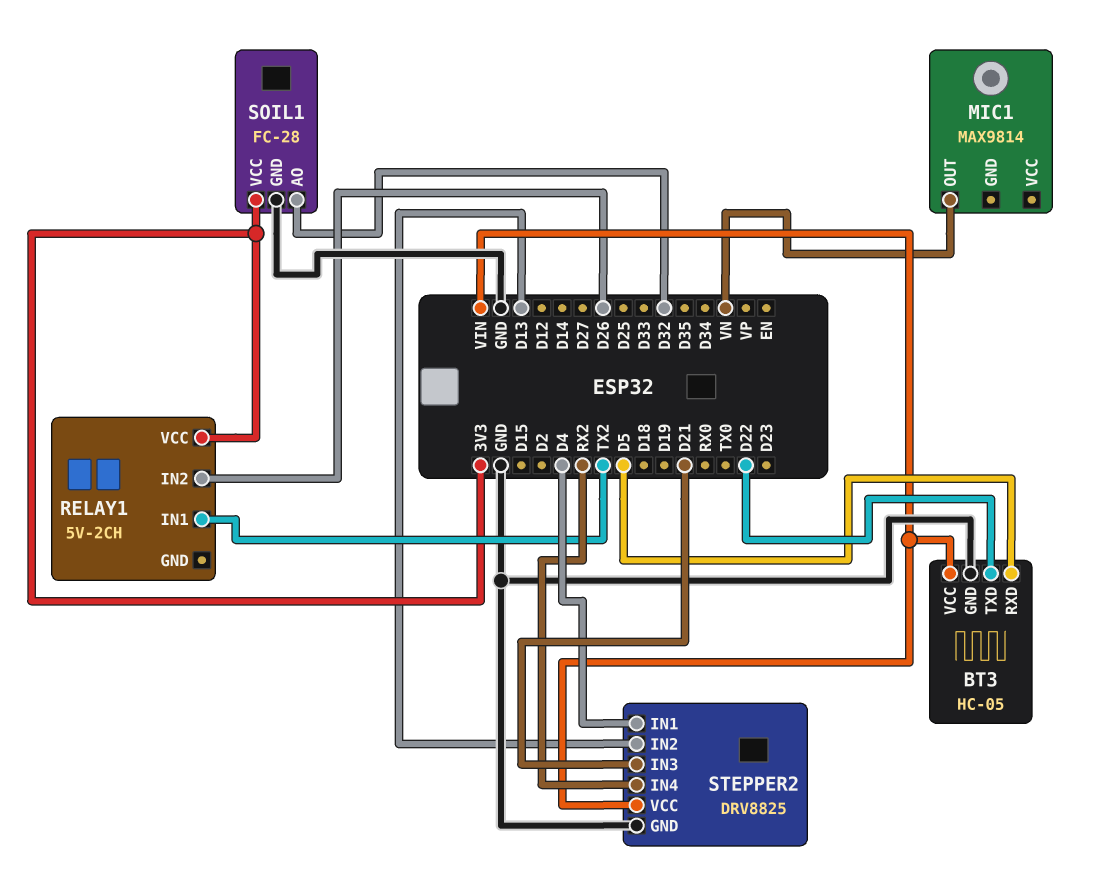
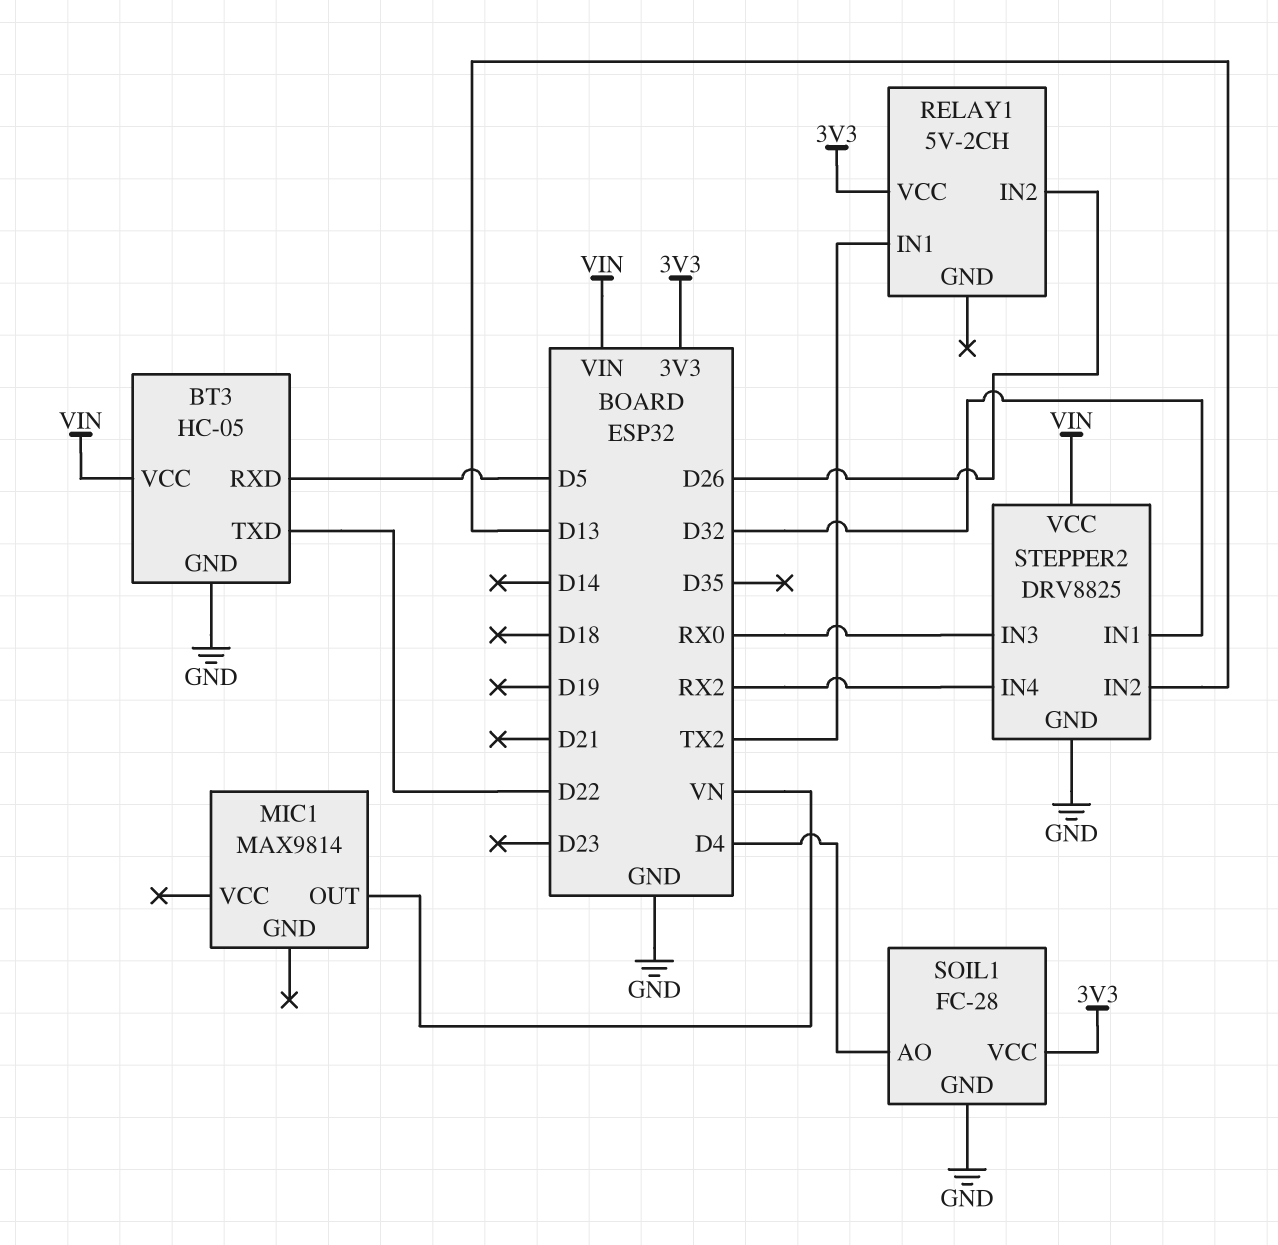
SOIL1 pin AO: D32 -> D4
STEPPER2 pin IN1: D4 -> D32
STEPPER2 pin IN3: D21 -> RX0

